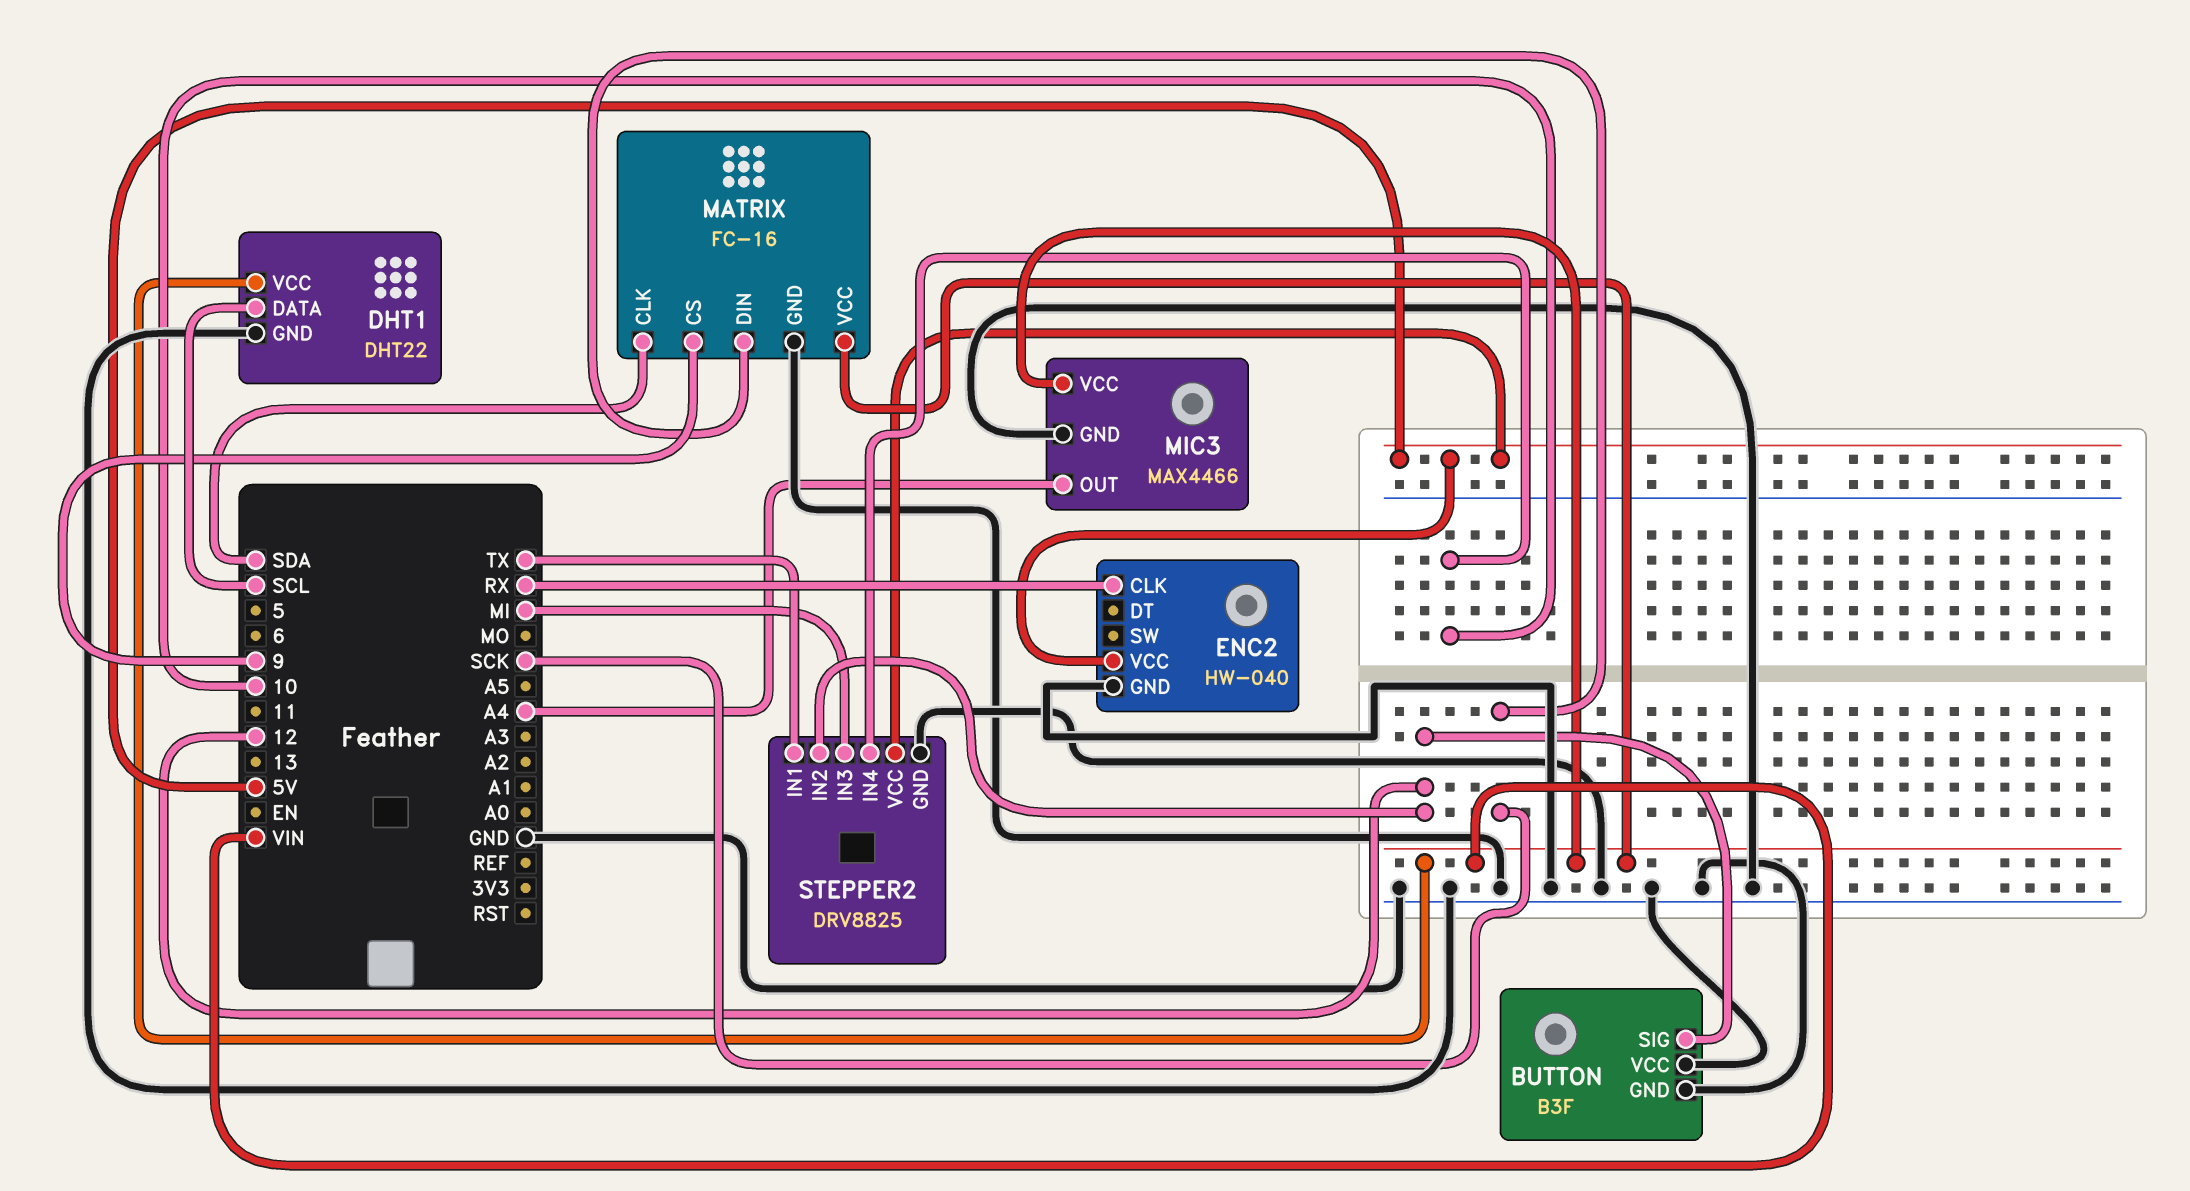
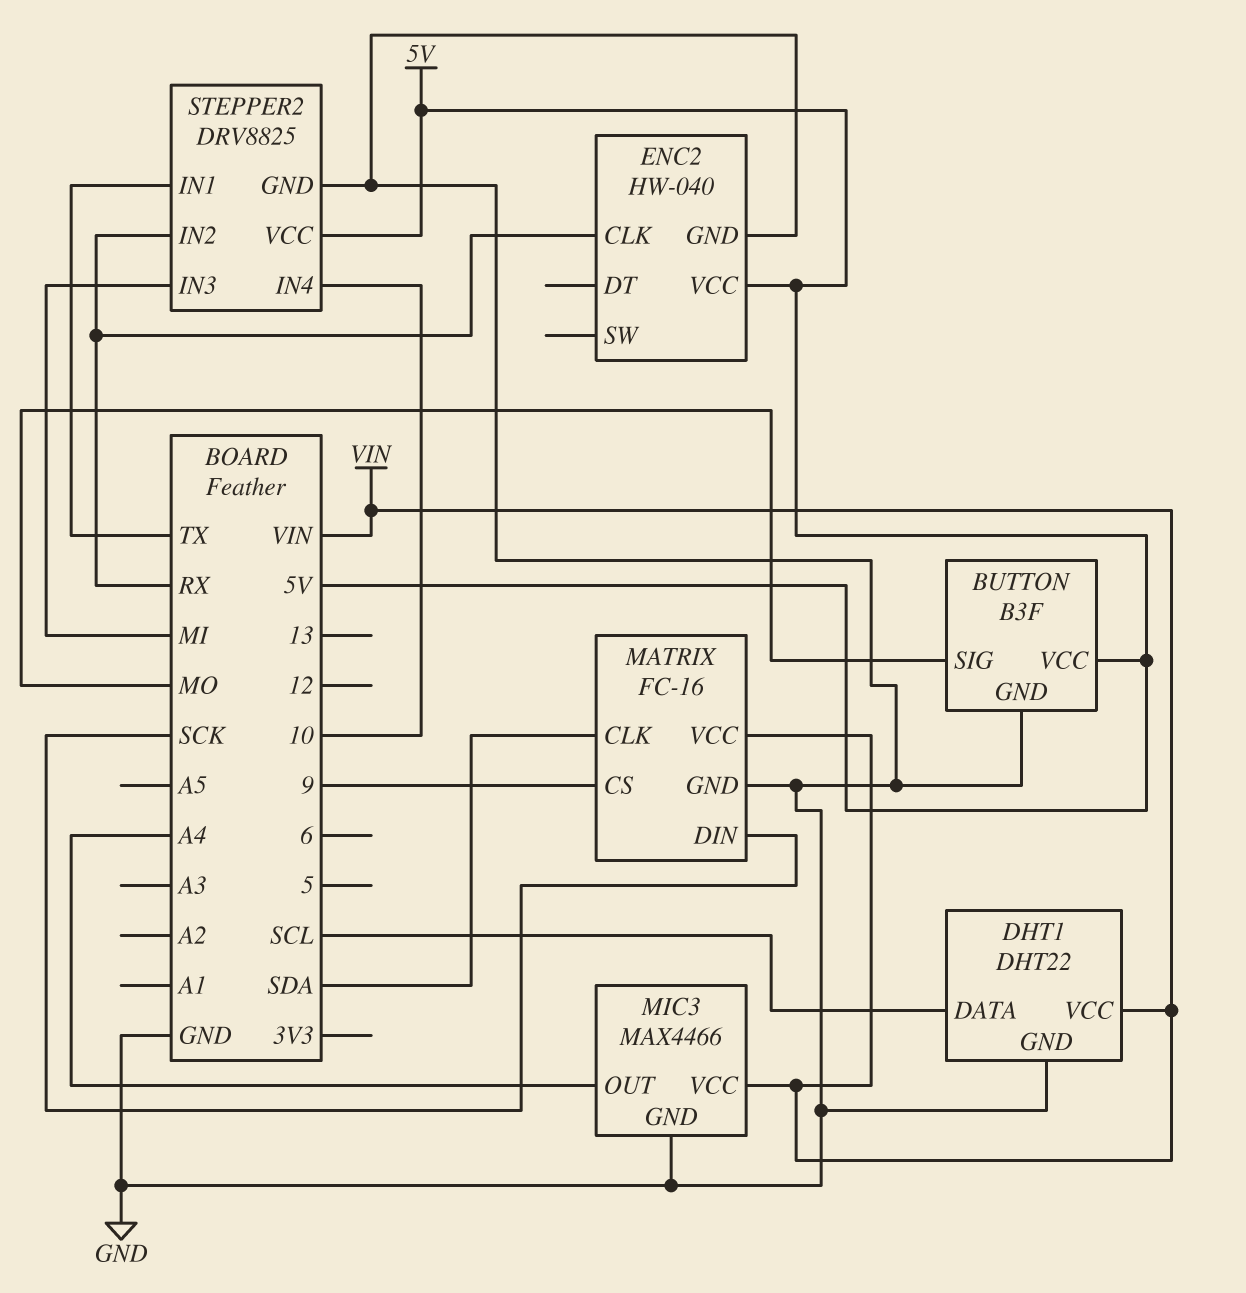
BUTTON pin SIG: 12 -> MO
BUTTON pin VCC: GND -> 5V
STEPPER2 pin IN2: 12 -> RX

